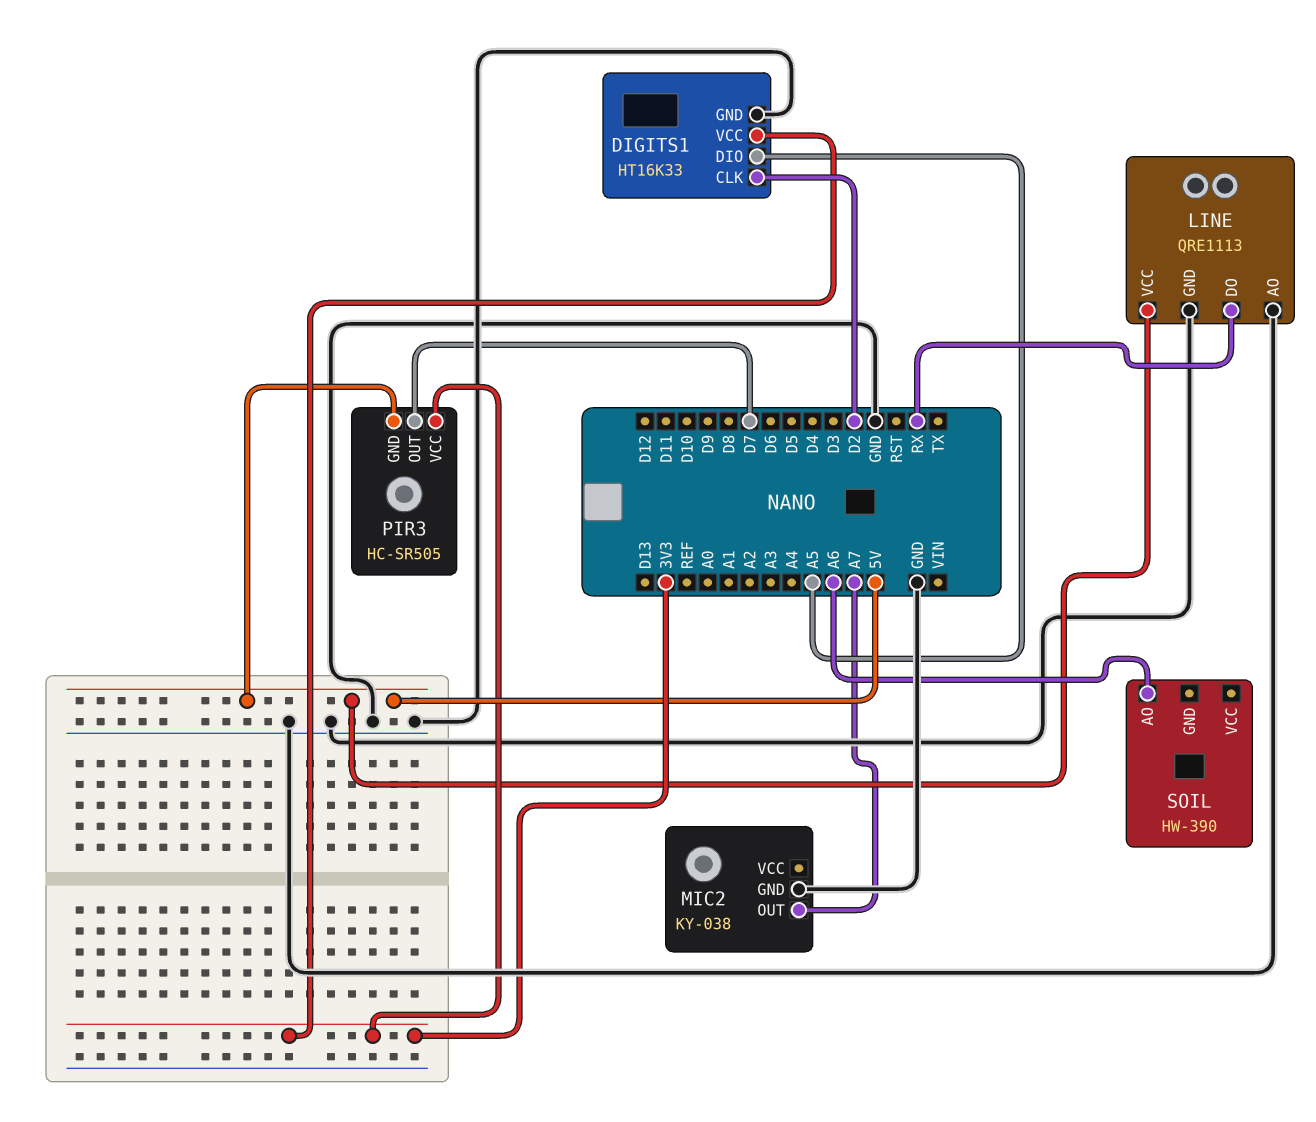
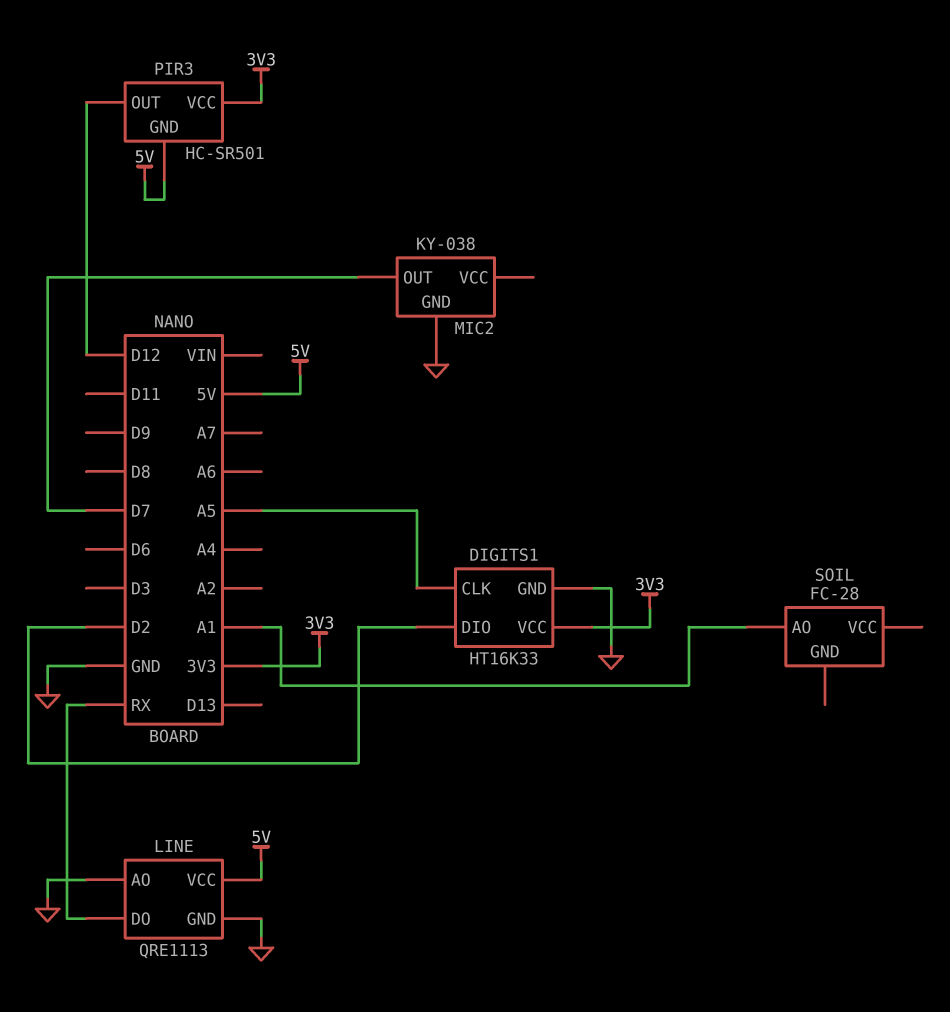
DIGITS1 pin CLK: D2 -> A5
DIGITS1 pin DIO: A5 -> D2
MIC2 pin OUT: A7 -> D7
PIR3: HC-SR505 -> HC-SR501
PIR3 pin OUT: D7 -> D12
SOIL: HW-390 -> FC-28
SOIL pin AO: A6 -> A1

